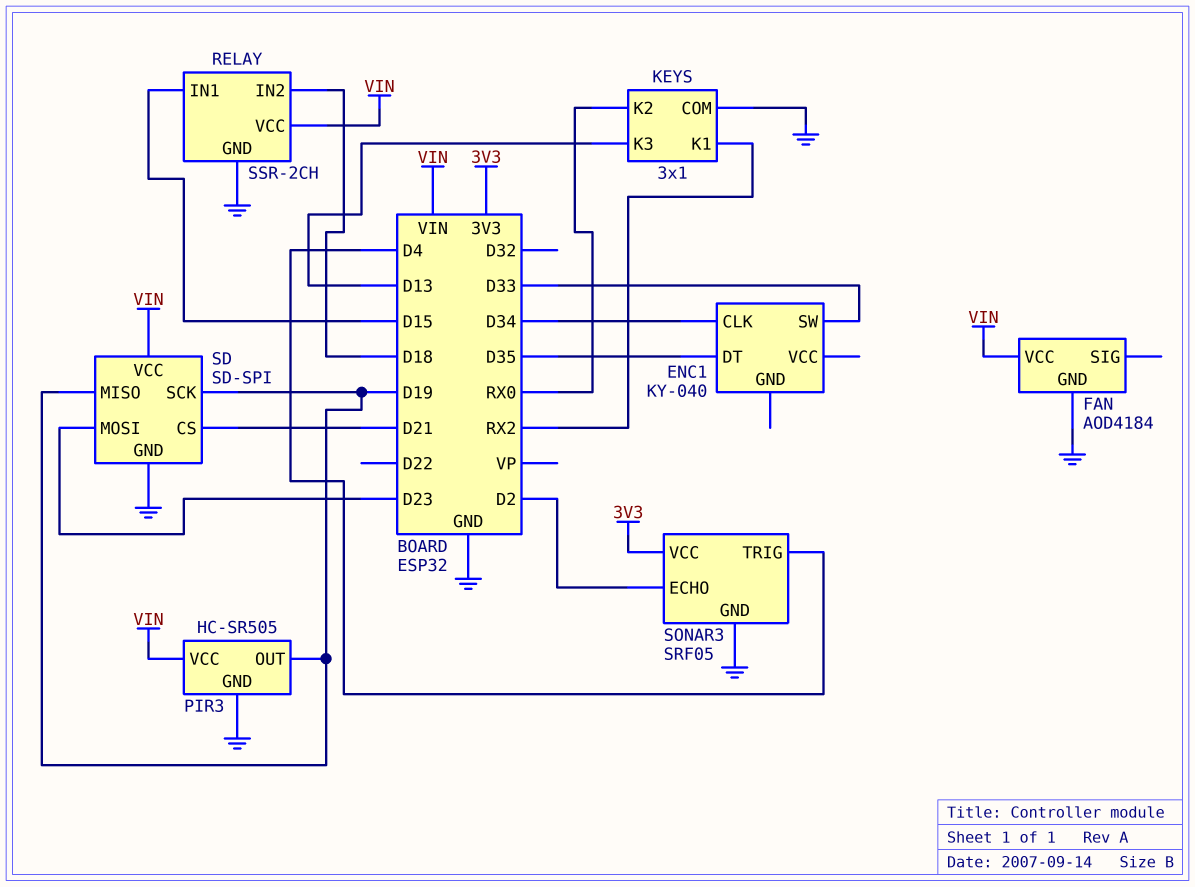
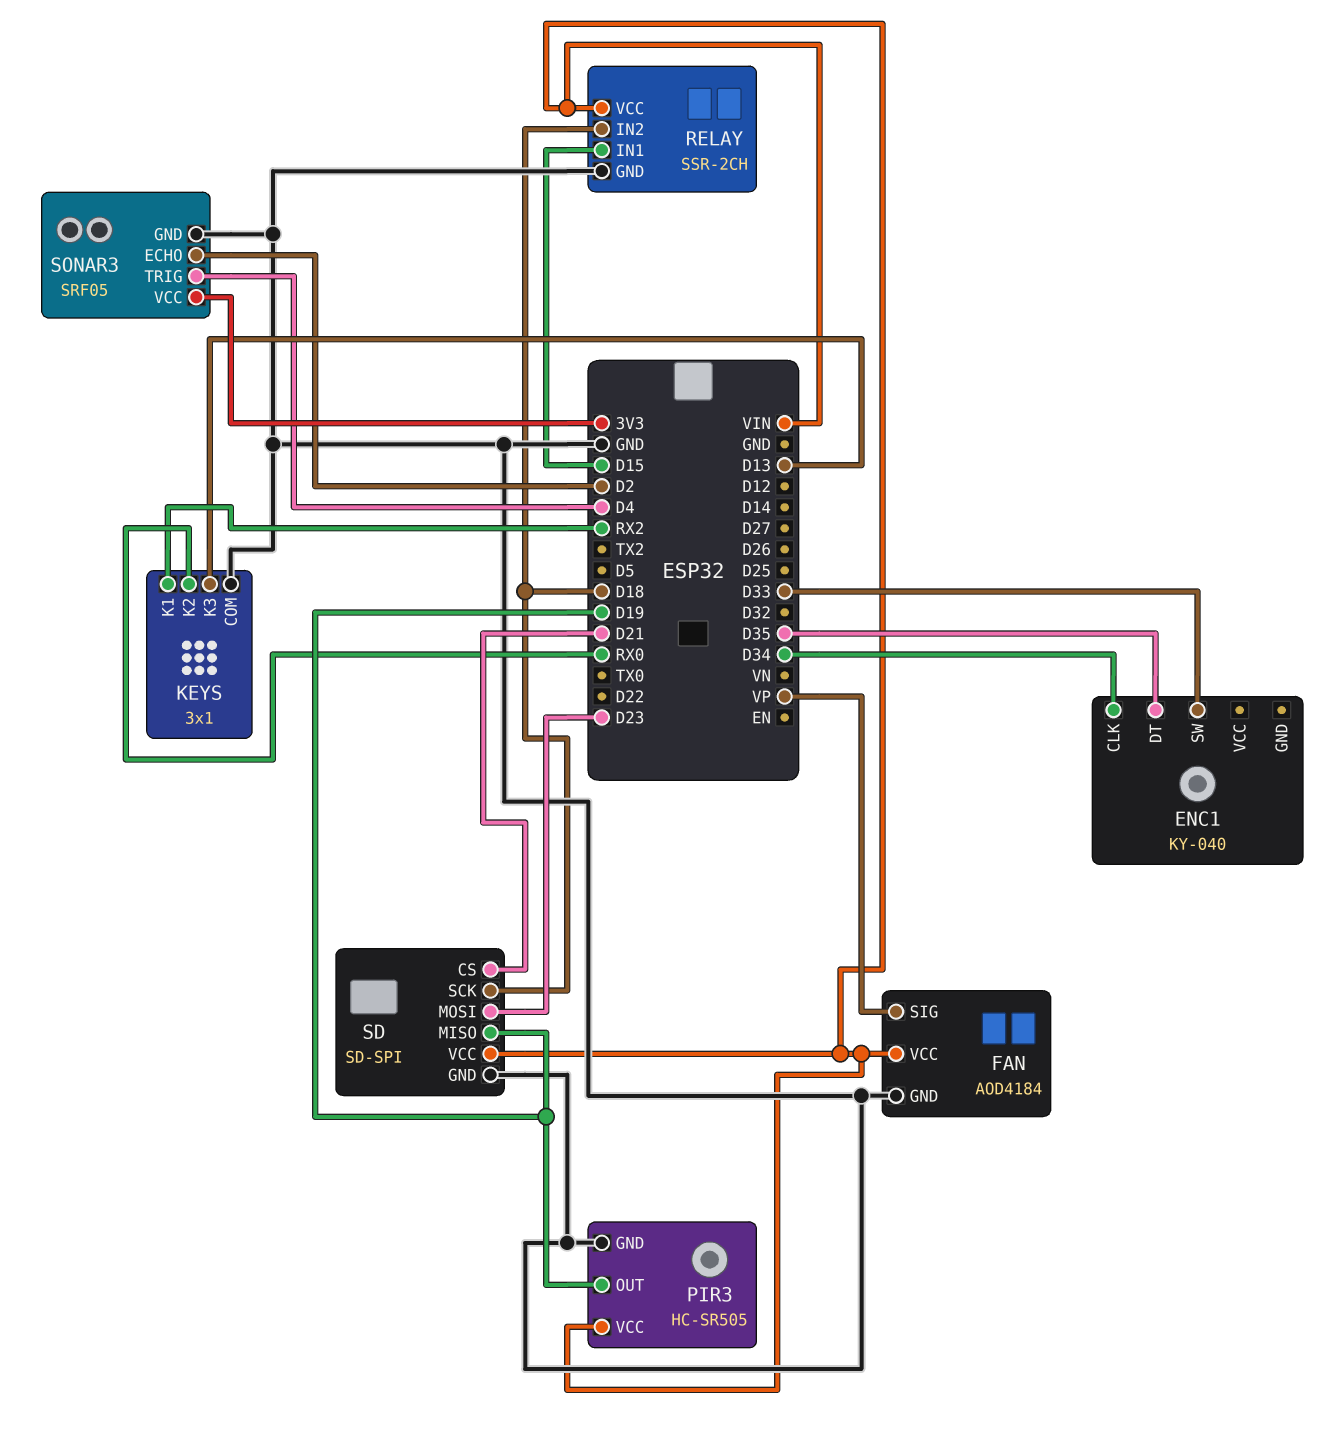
FAN pin SIG: none -> VP
SD pin SCK: D19 -> D18

